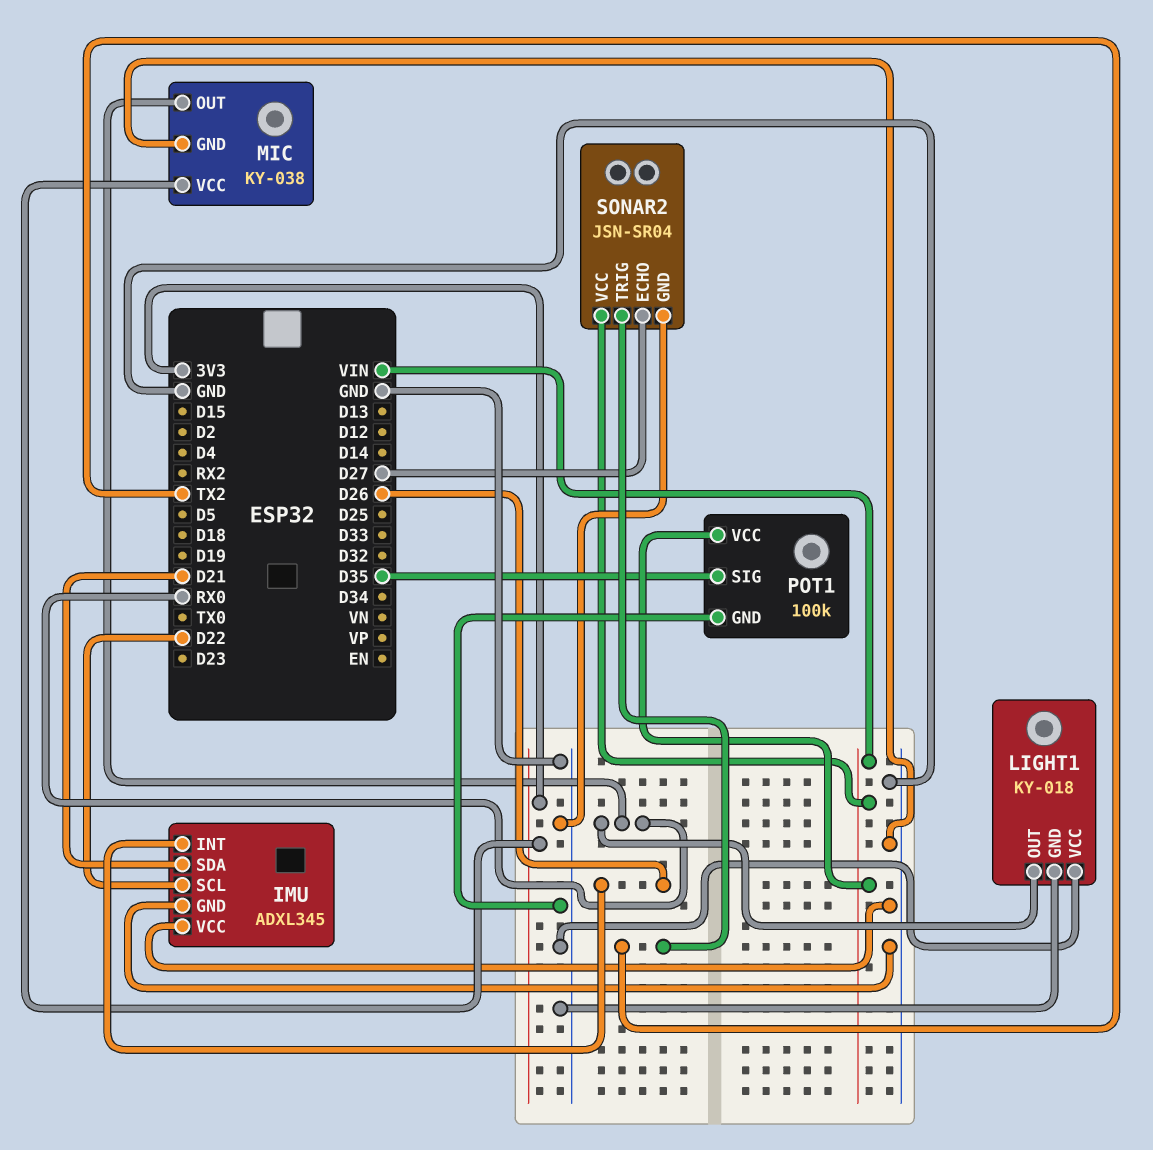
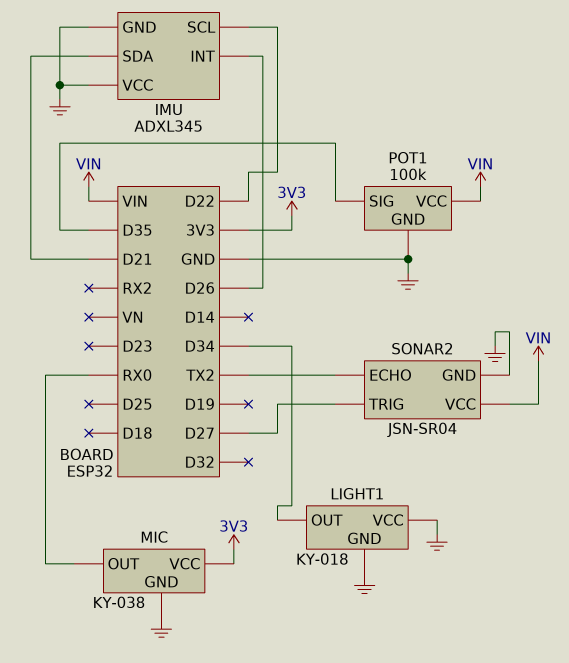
LIGHT1 pin OUT: RX0 -> D34
SONAR2 pin ECHO: D27 -> TX2
SONAR2 pin TRIG: TX2 -> D27

